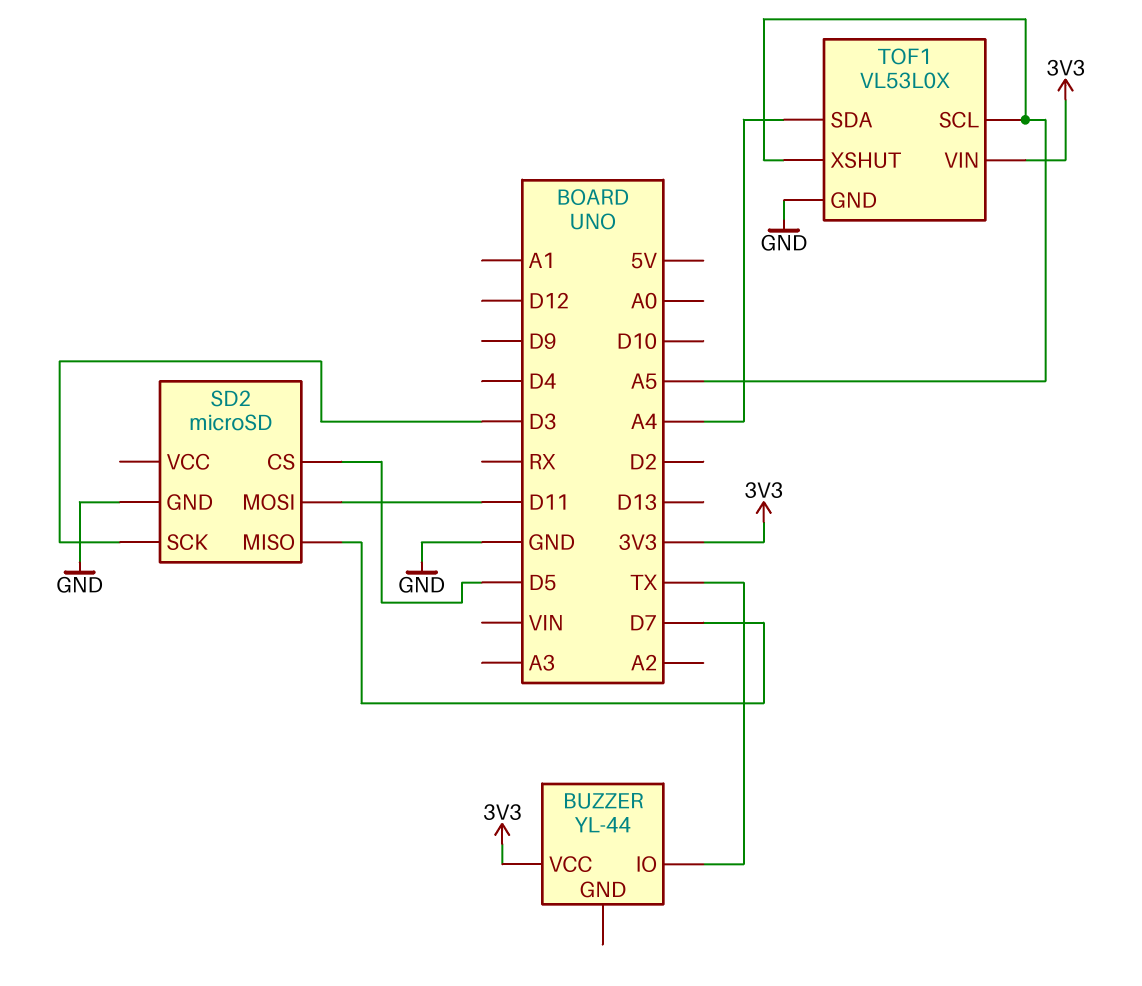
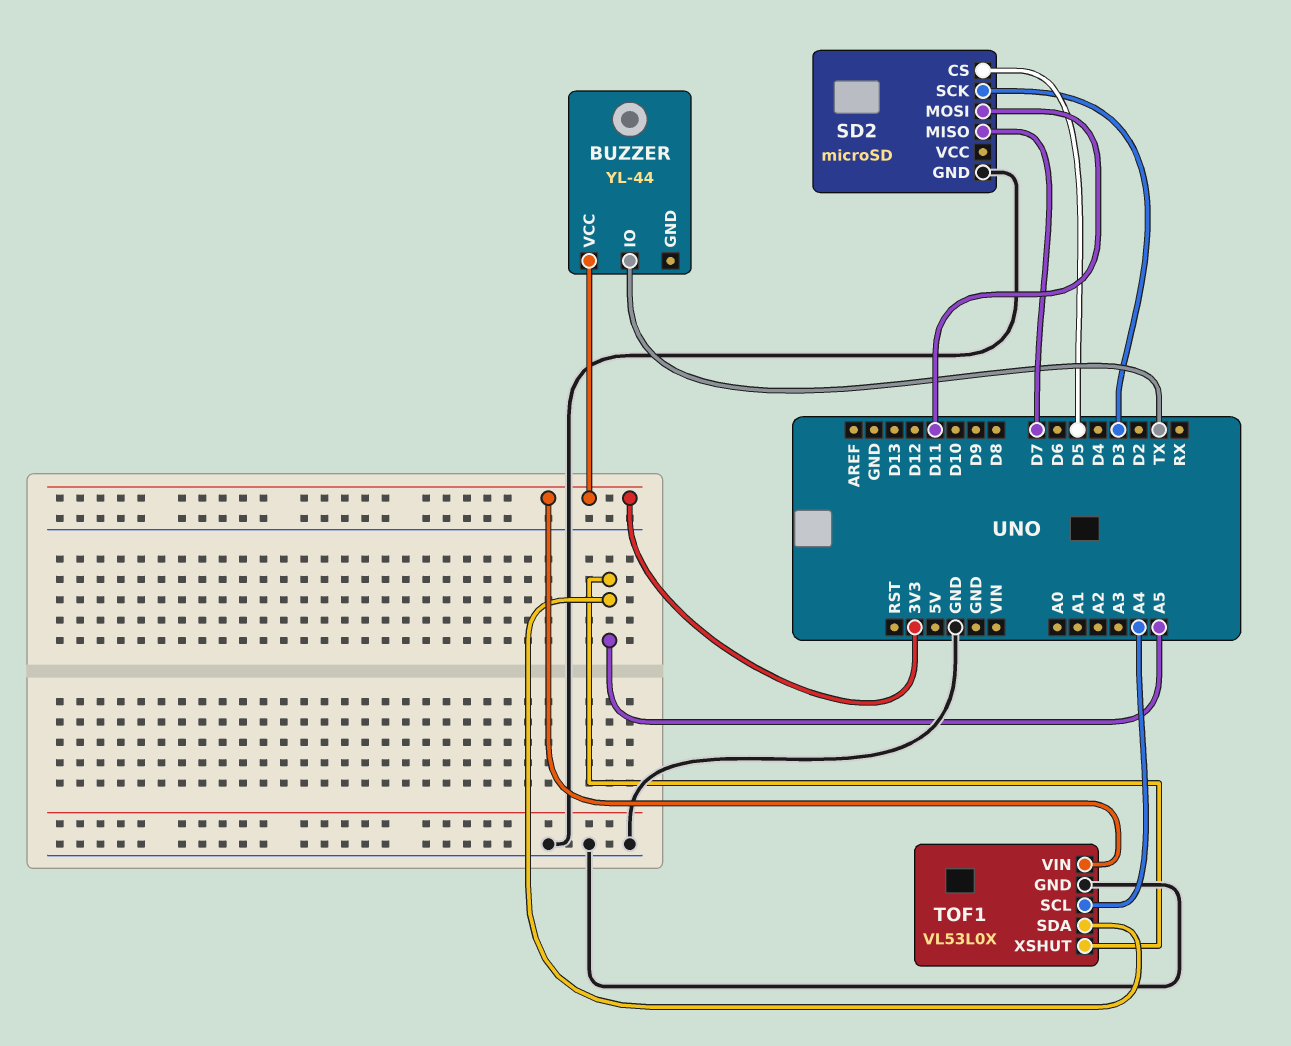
TOF1 pin SCL: A5 -> A4
TOF1 pin SDA: A4 -> A5

